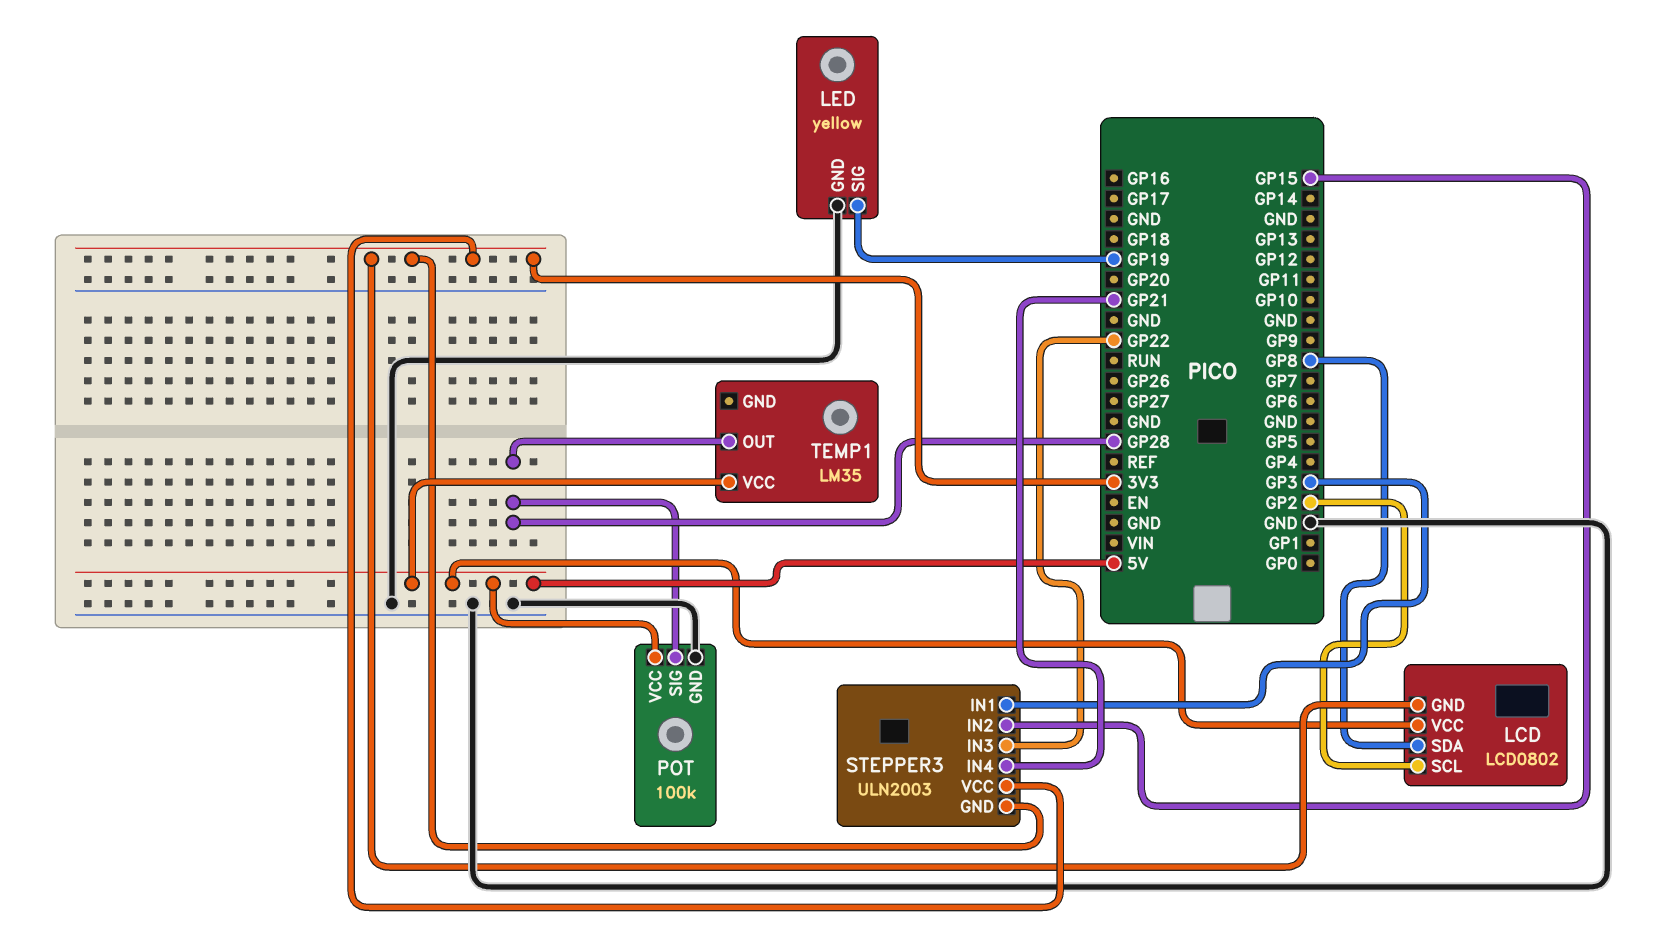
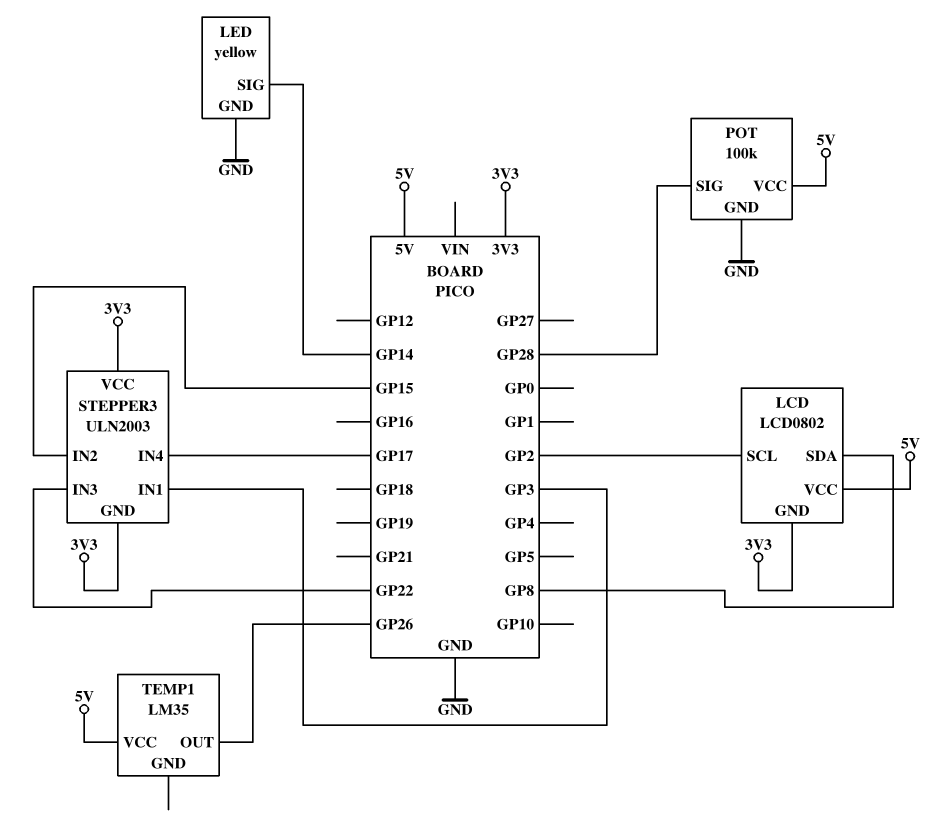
LED pin SIG: GP19 -> GP14
STEPPER3 pin IN4: GP21 -> GP17
TEMP1 pin OUT: GP28 -> GP26

